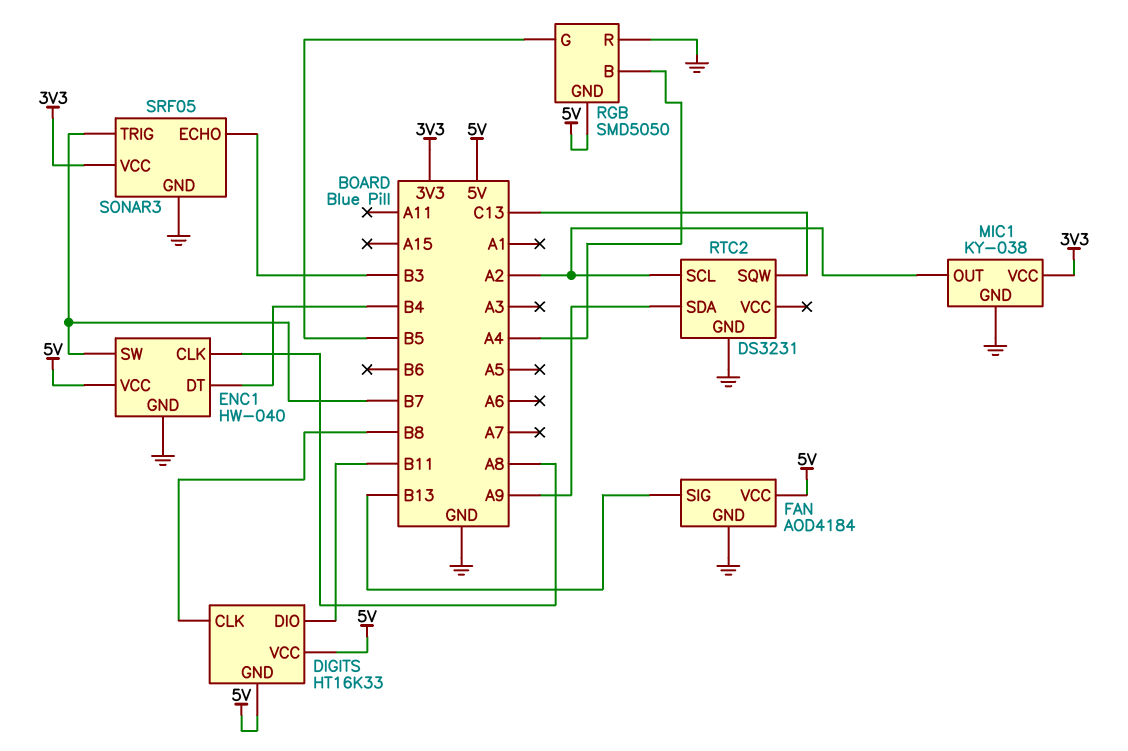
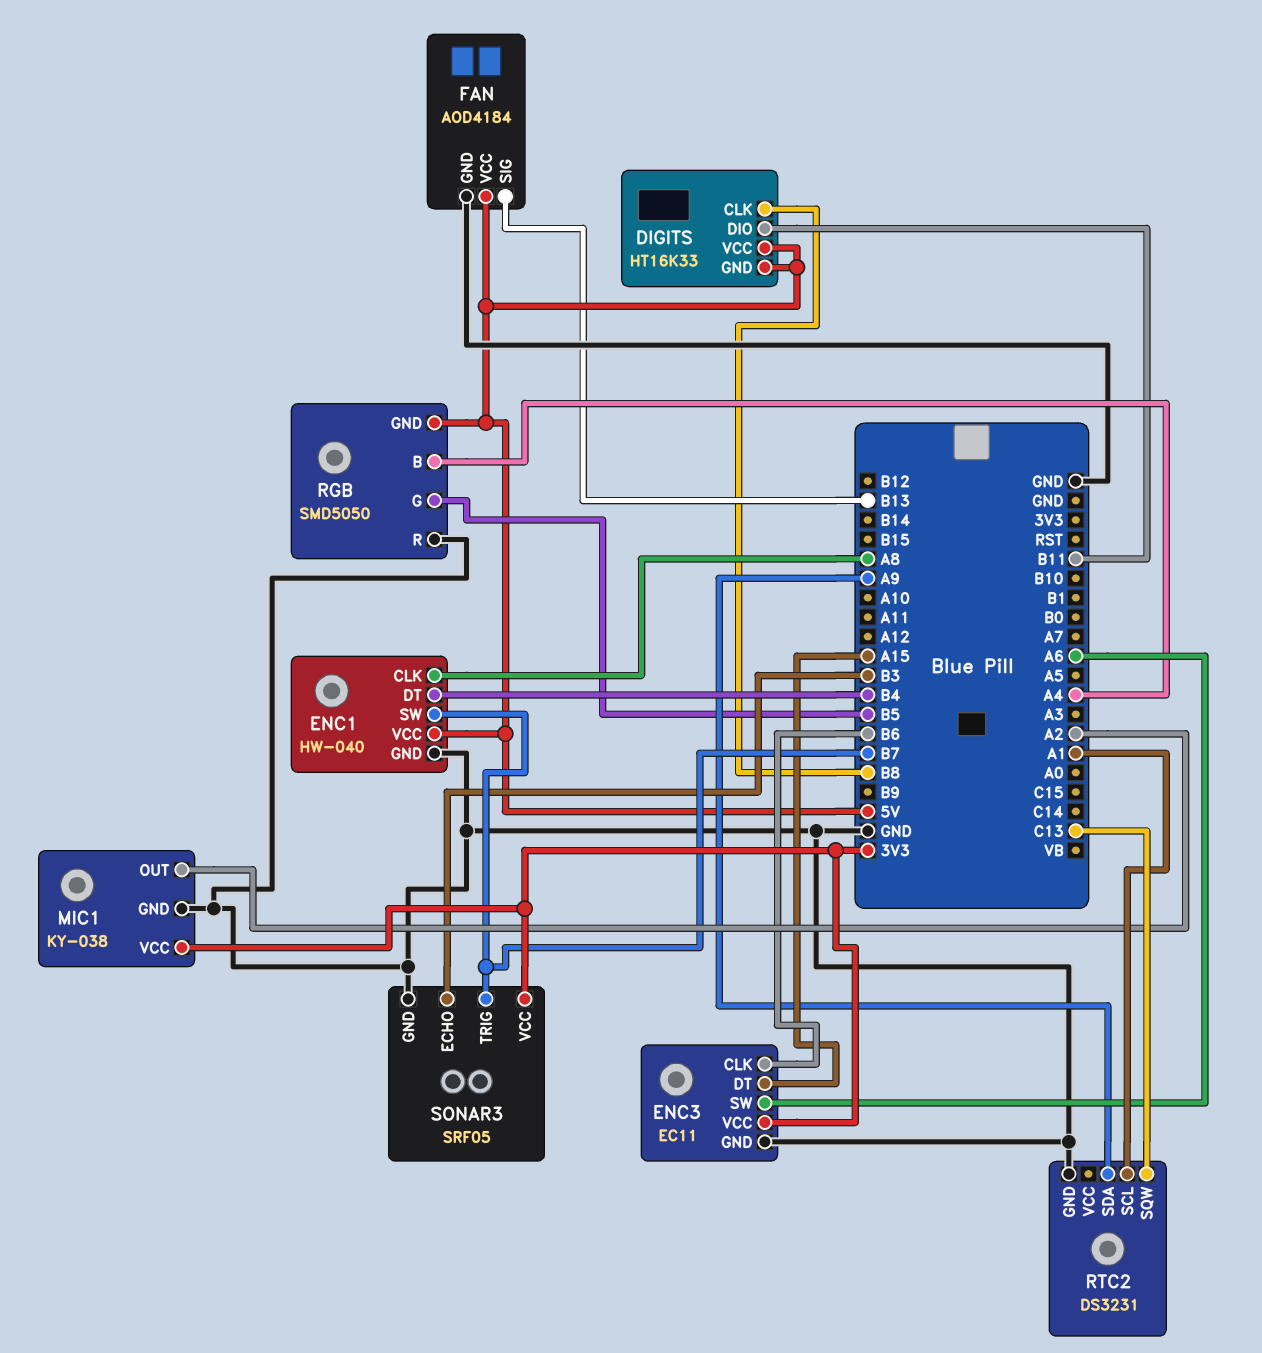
ENC3: none -> EC11
ENC3 pin CLK: none -> B6
ENC3 pin DT: none -> A15
ENC3 pin GND: none -> GND
ENC3 pin SW: none -> A6
ENC3 pin VCC: none -> 3V3
RTC2 pin SCL: A2 -> A1

